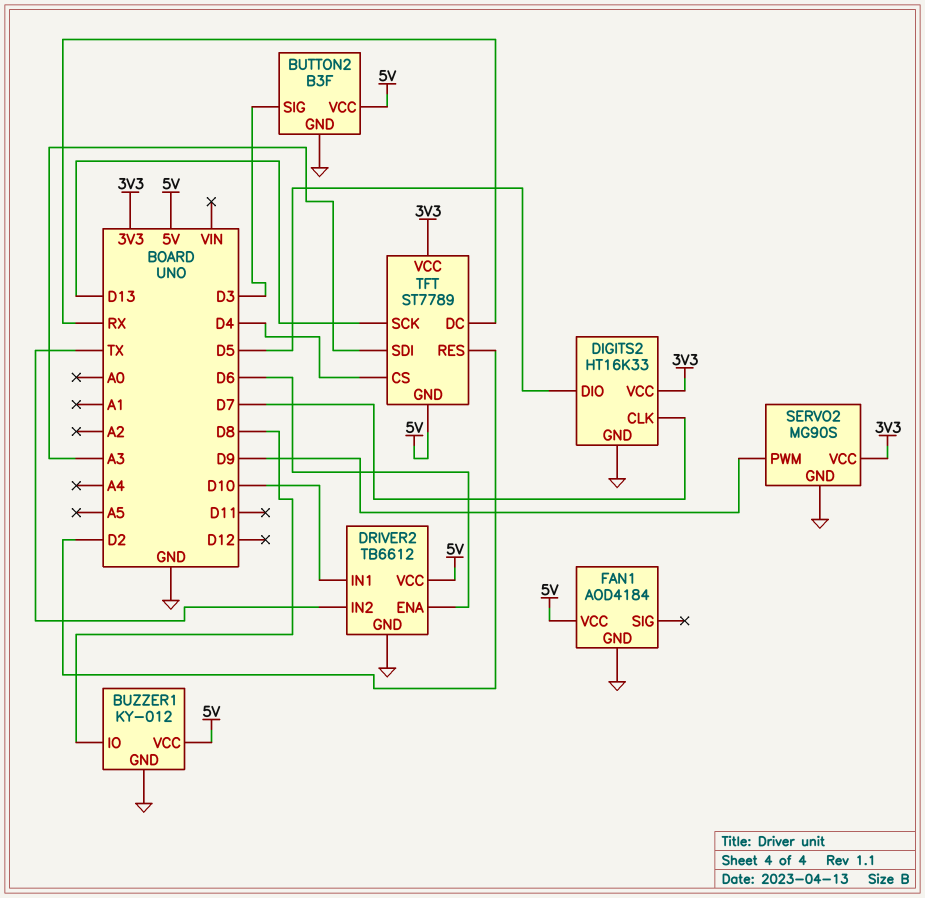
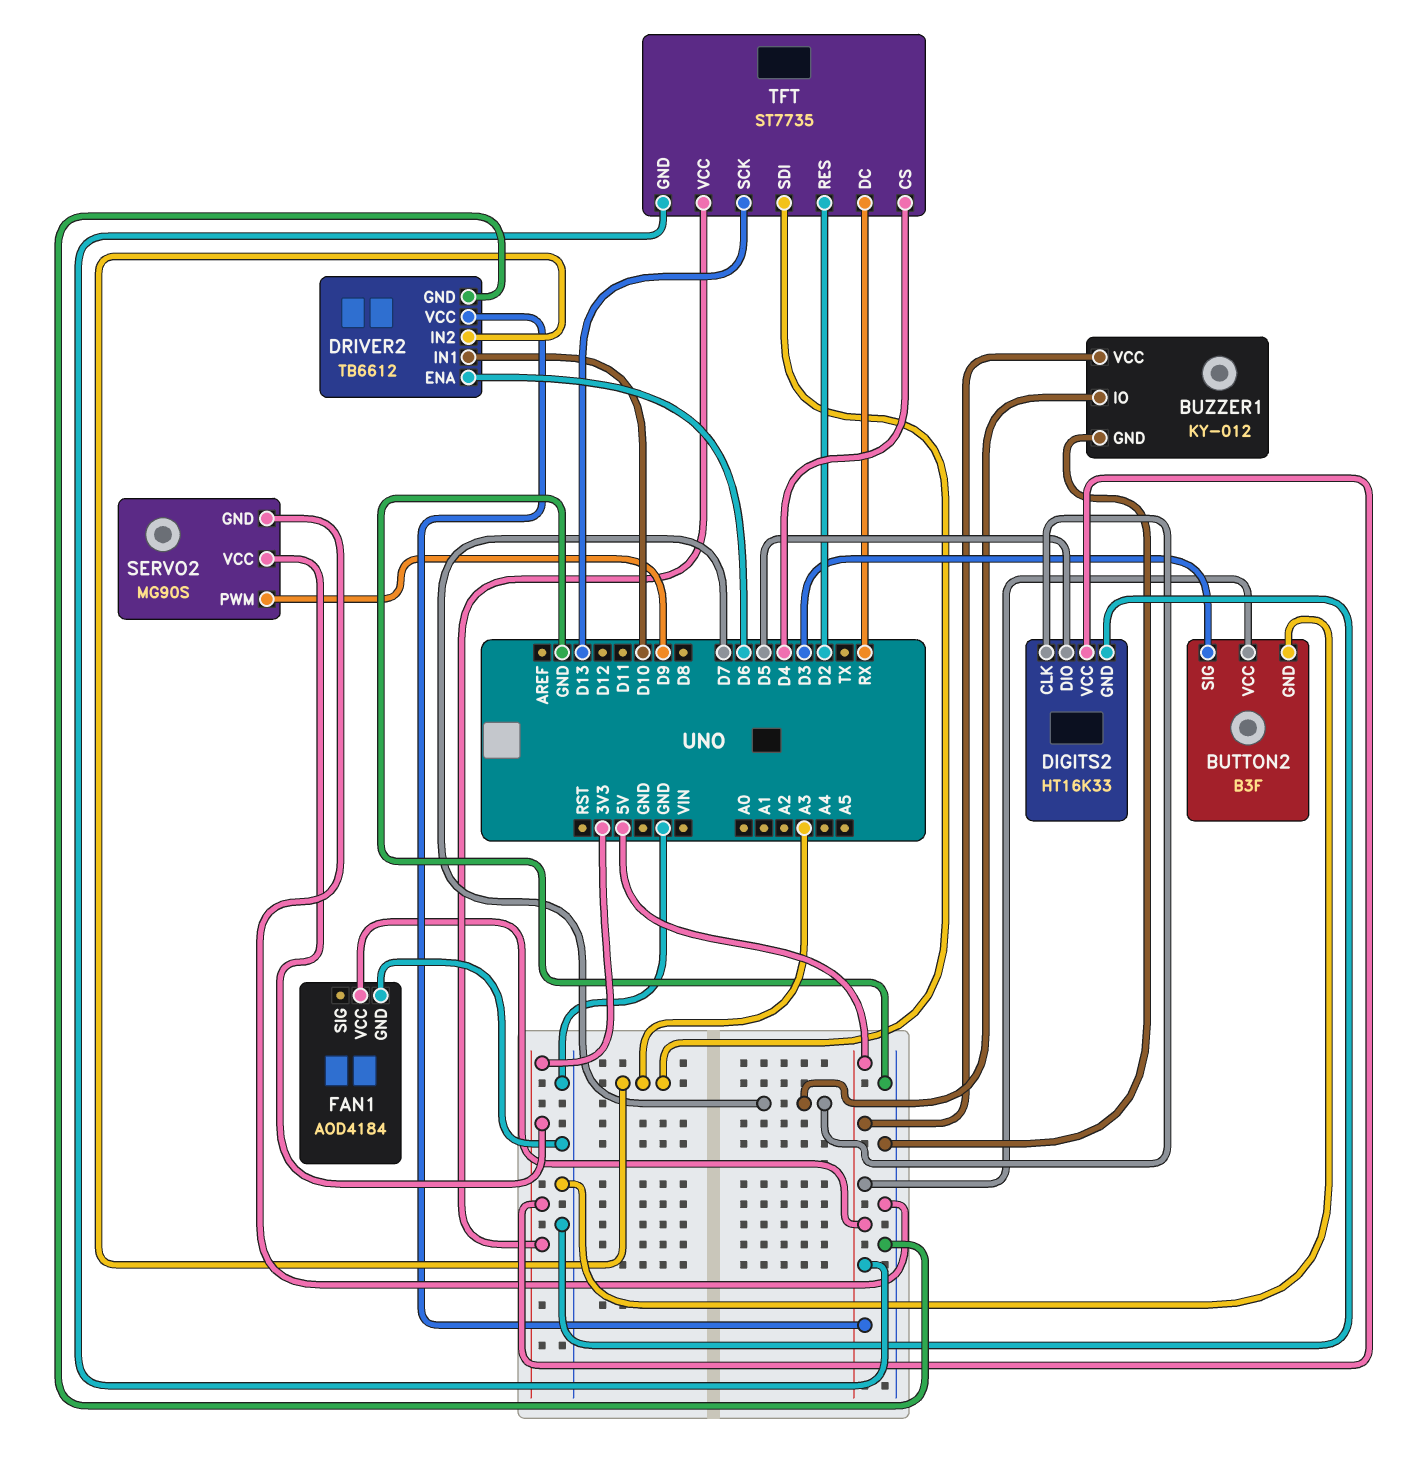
BUZZER1 pin IO: D8 -> D7
DRIVER2 pin IN2: TX -> A3
TFT: ST7789 -> ST7735

